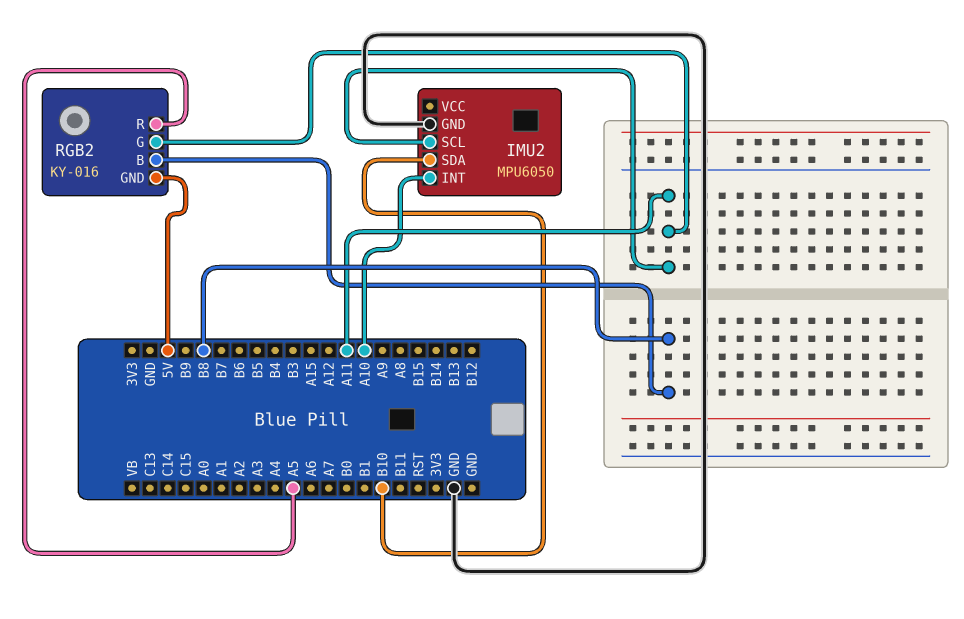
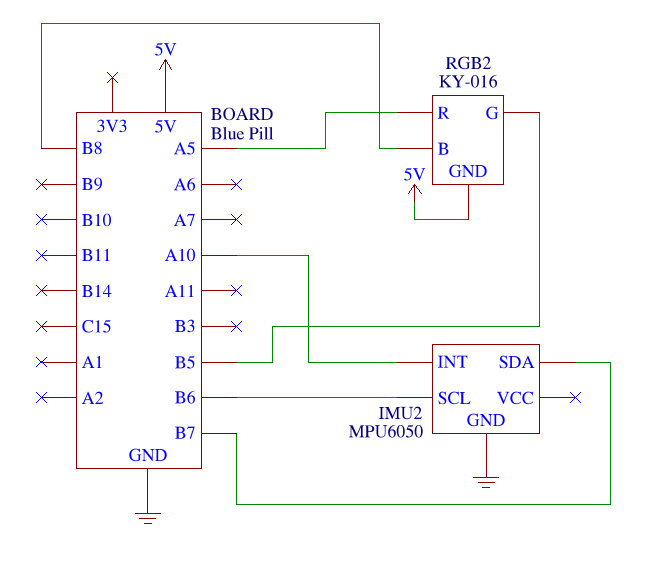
IMU2 pin SCL: A11 -> B6
IMU2 pin SDA: B10 -> B7
RGB2 pin G: A11 -> B5

